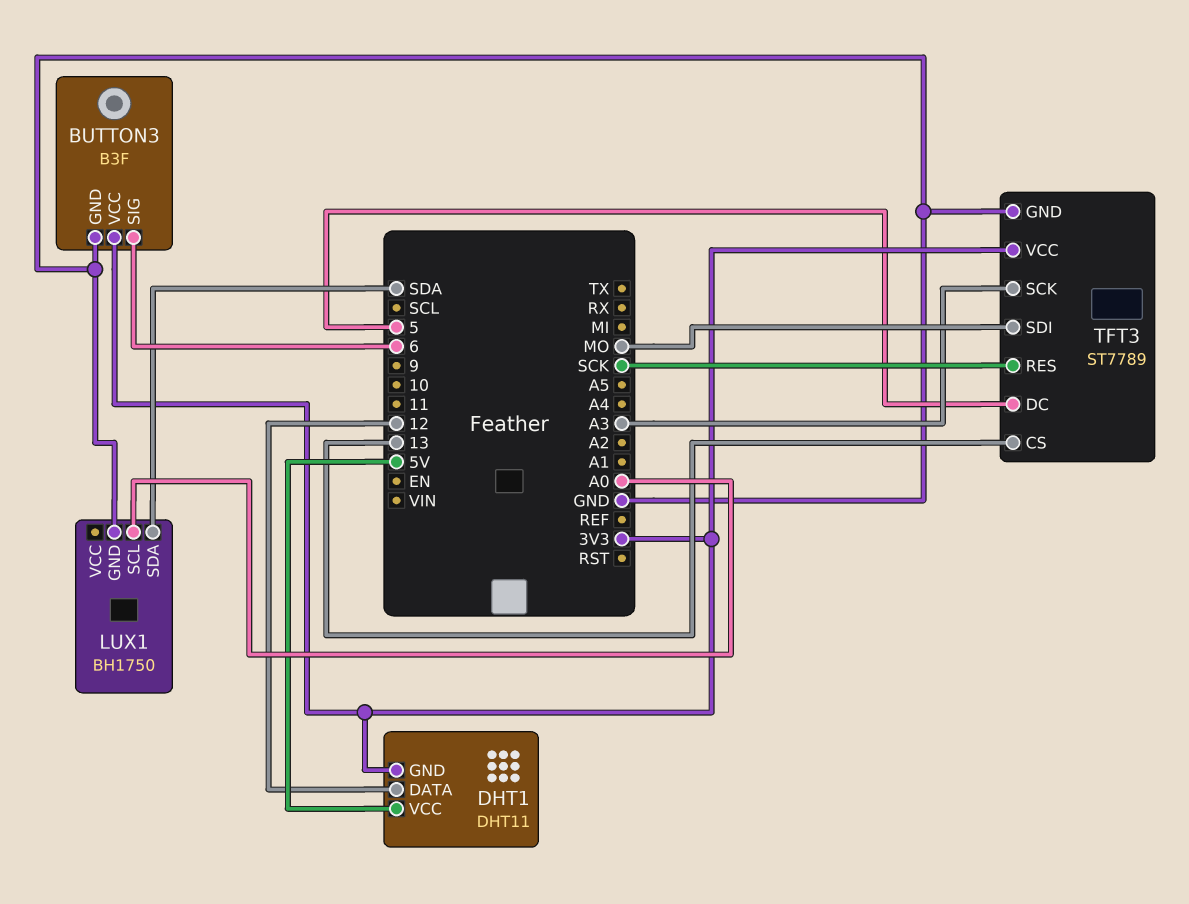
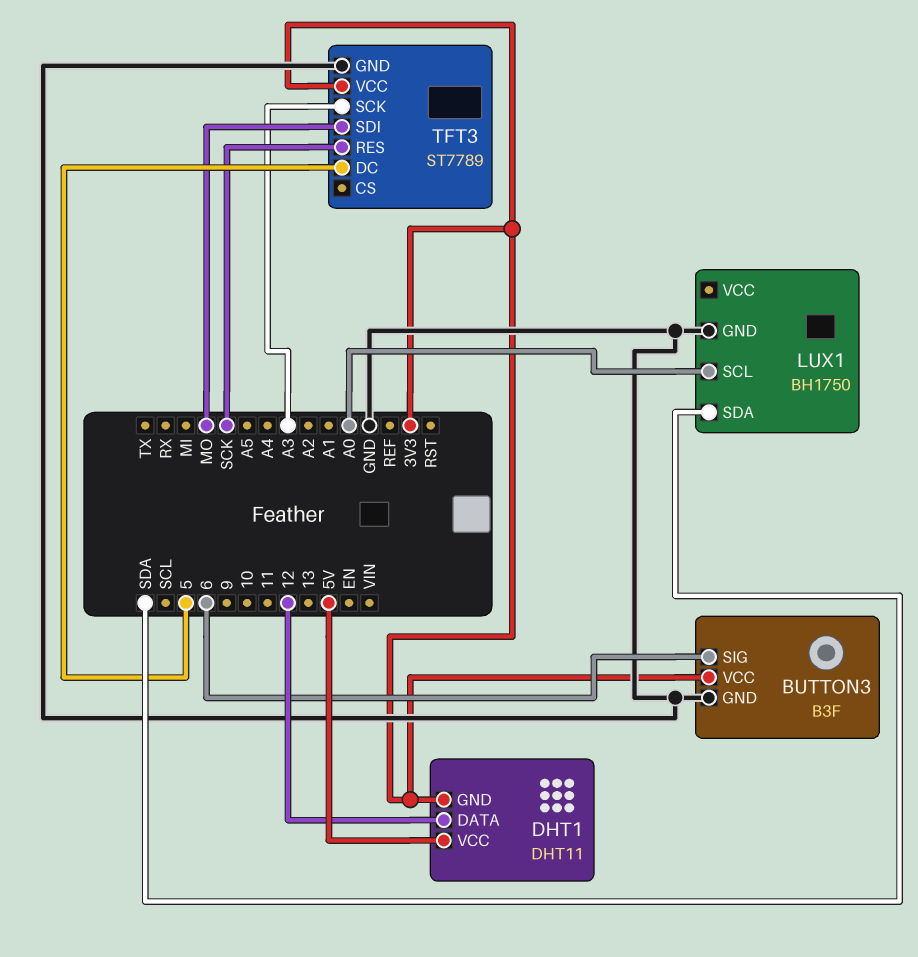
TFT3 pin CS: 13 -> none

